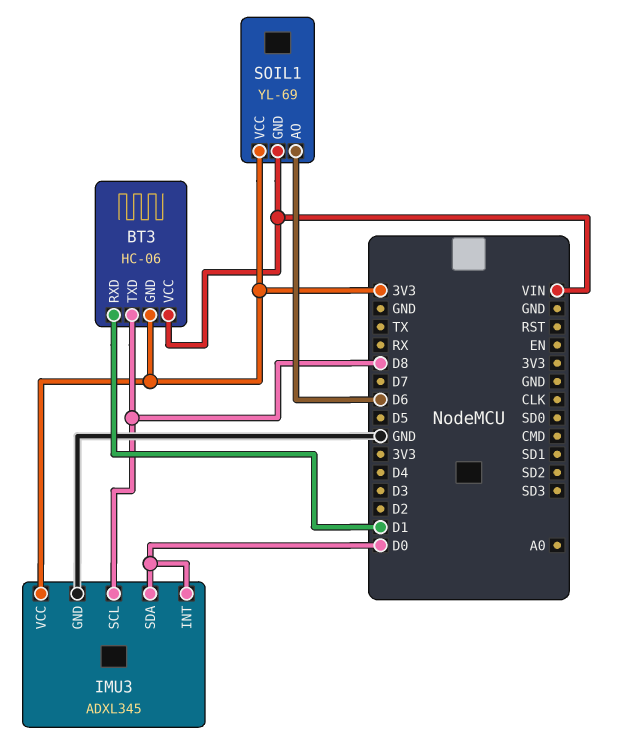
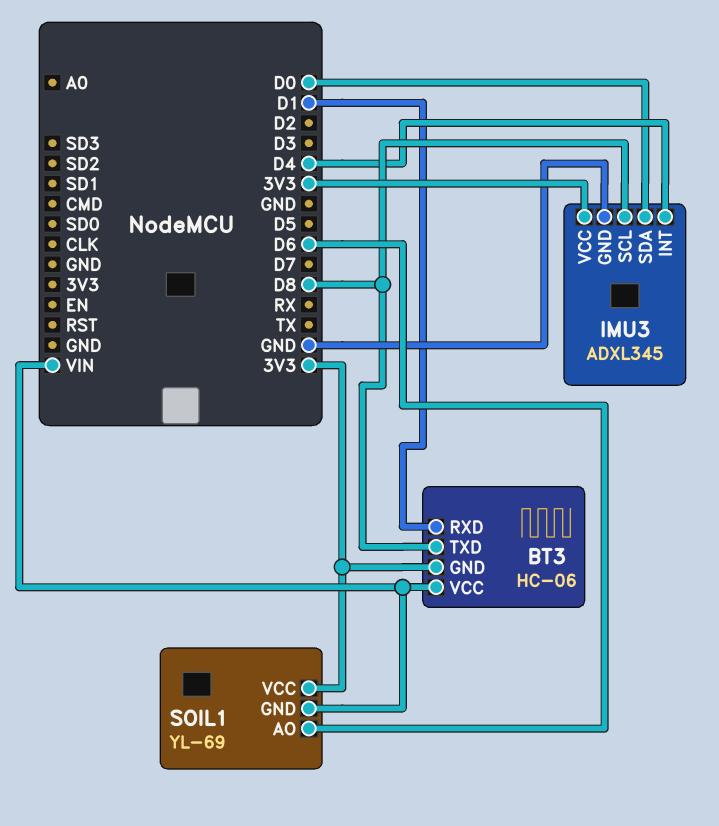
IMU3 pin INT: D0 -> D4

